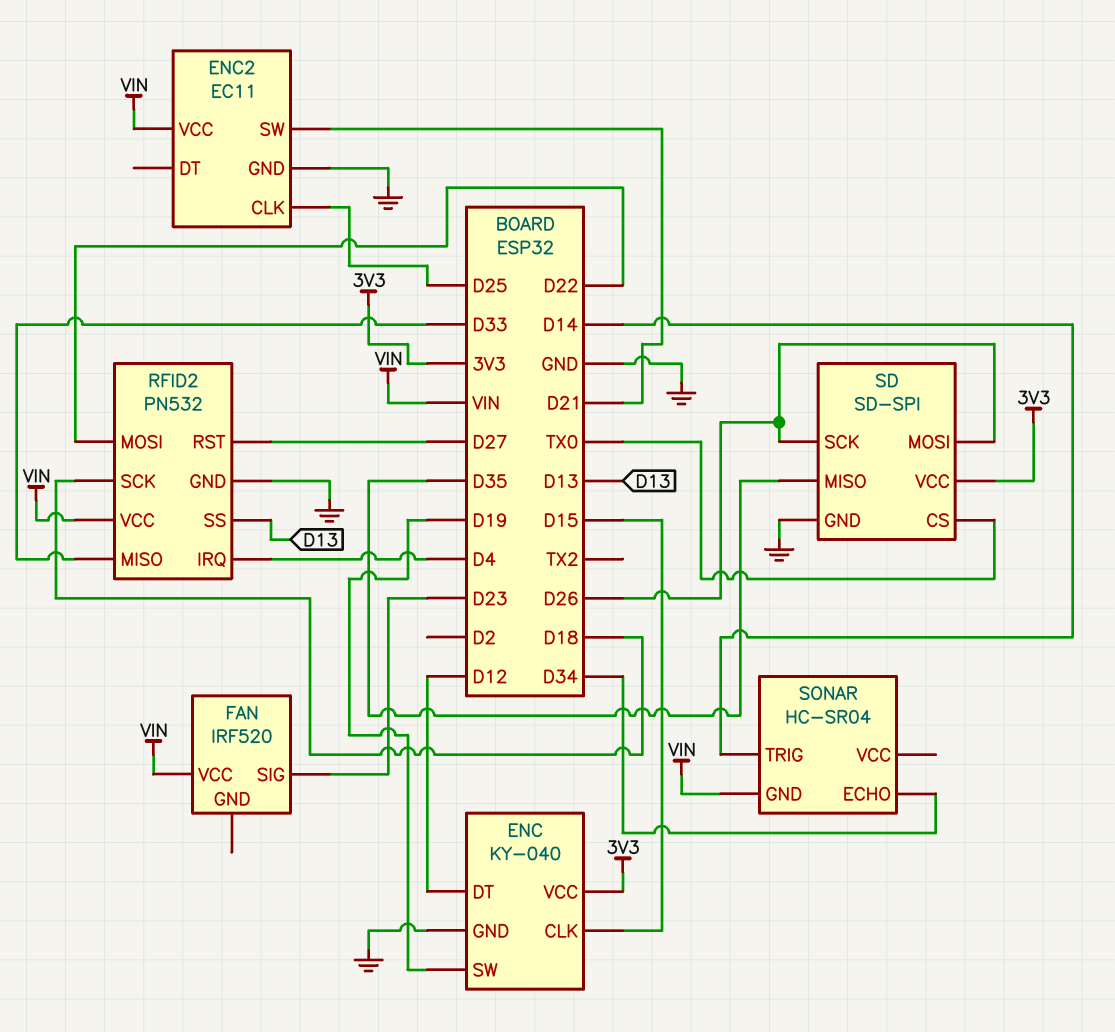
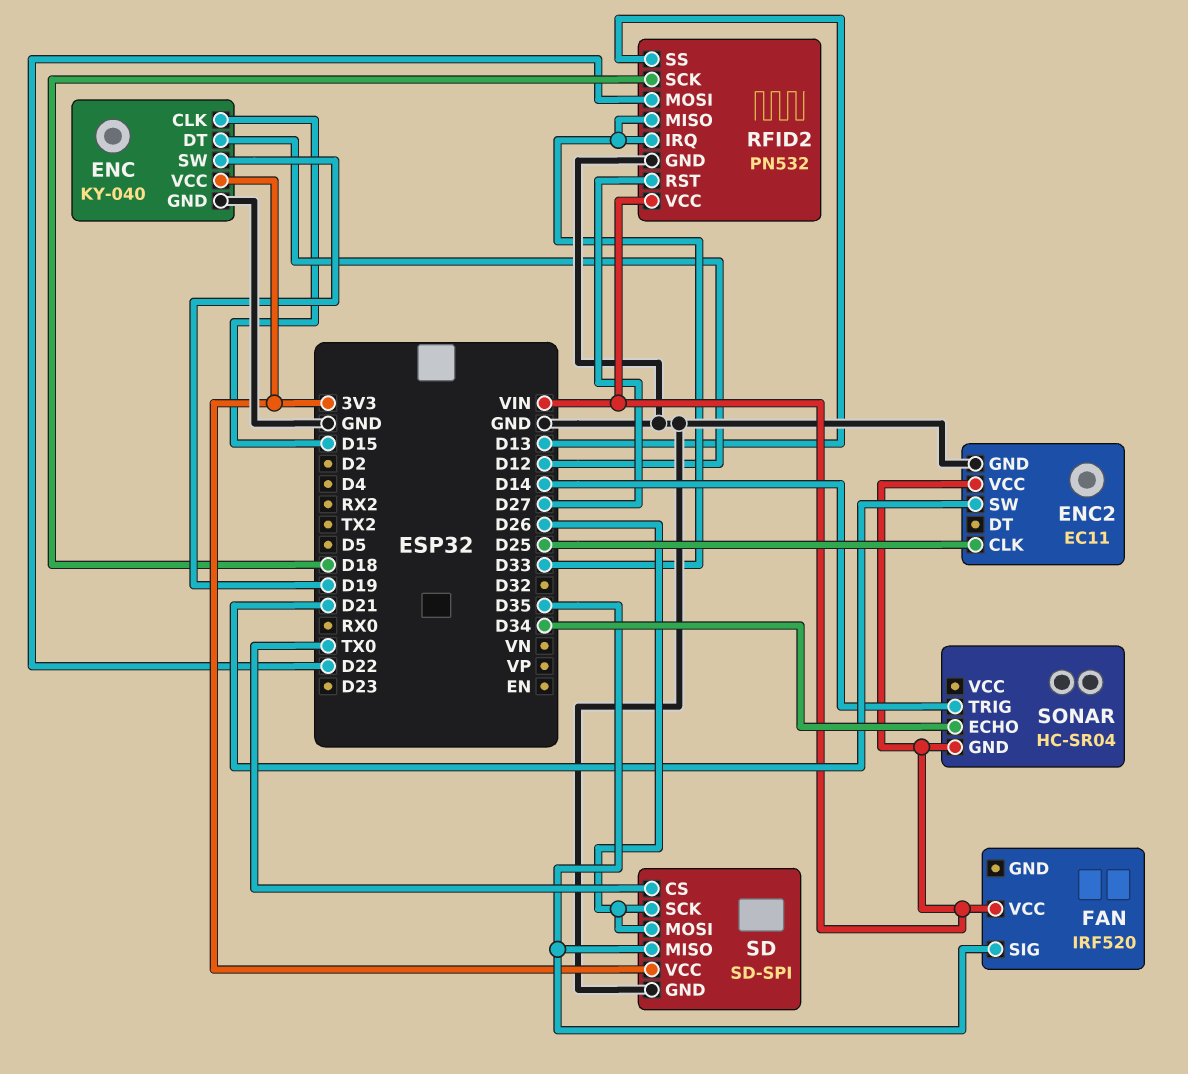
FAN pin SIG: D23 -> D35
RFID2 pin IRQ: D4 -> D33

